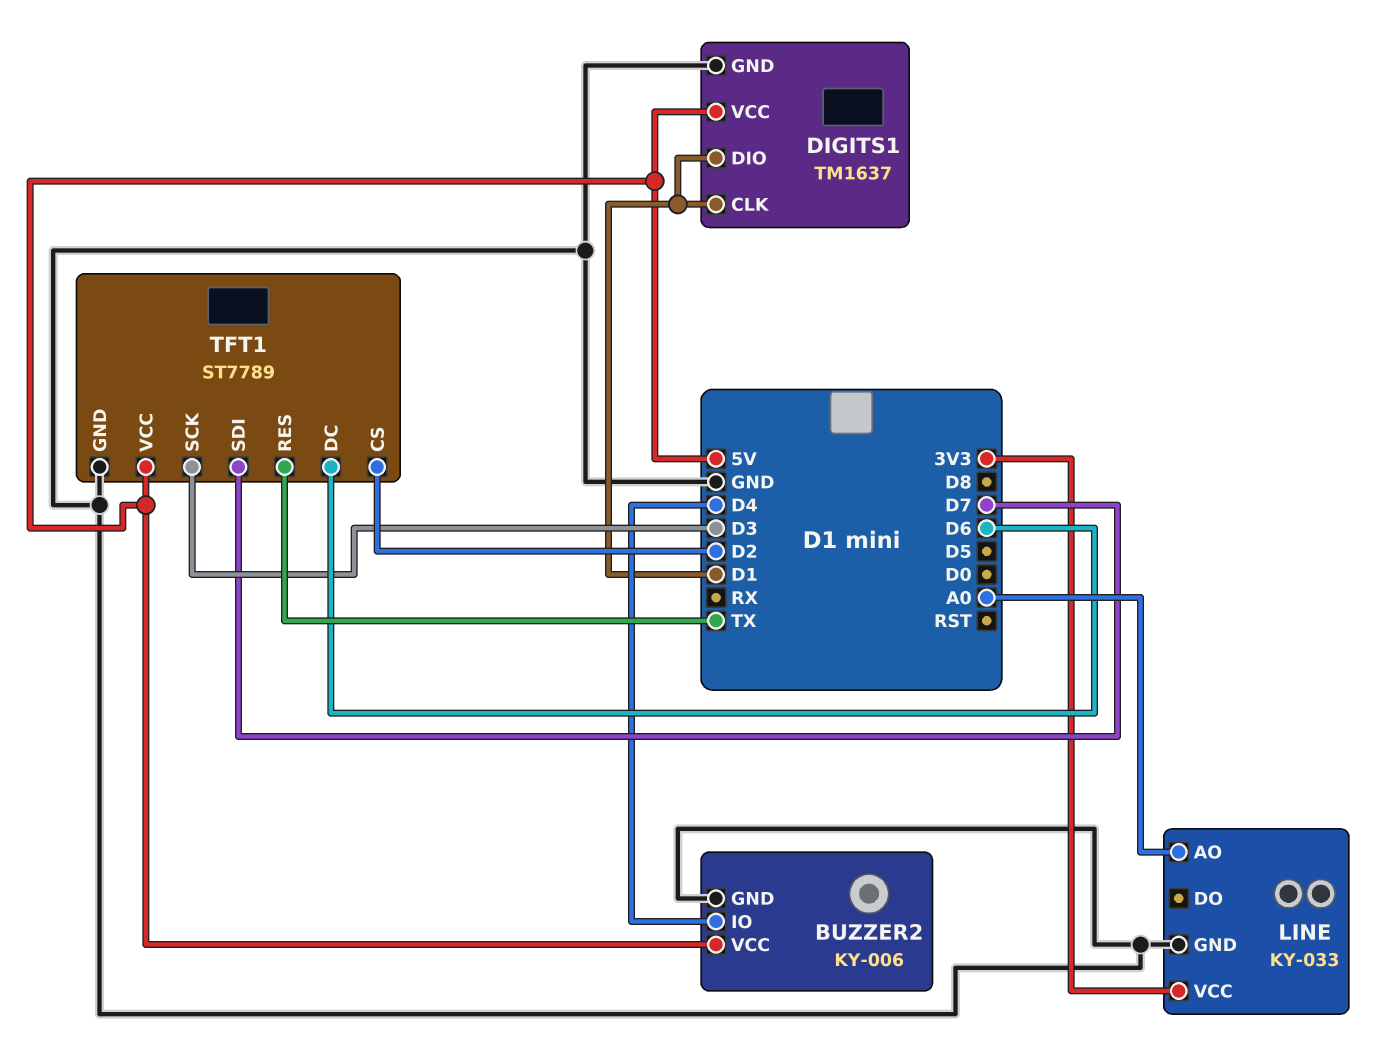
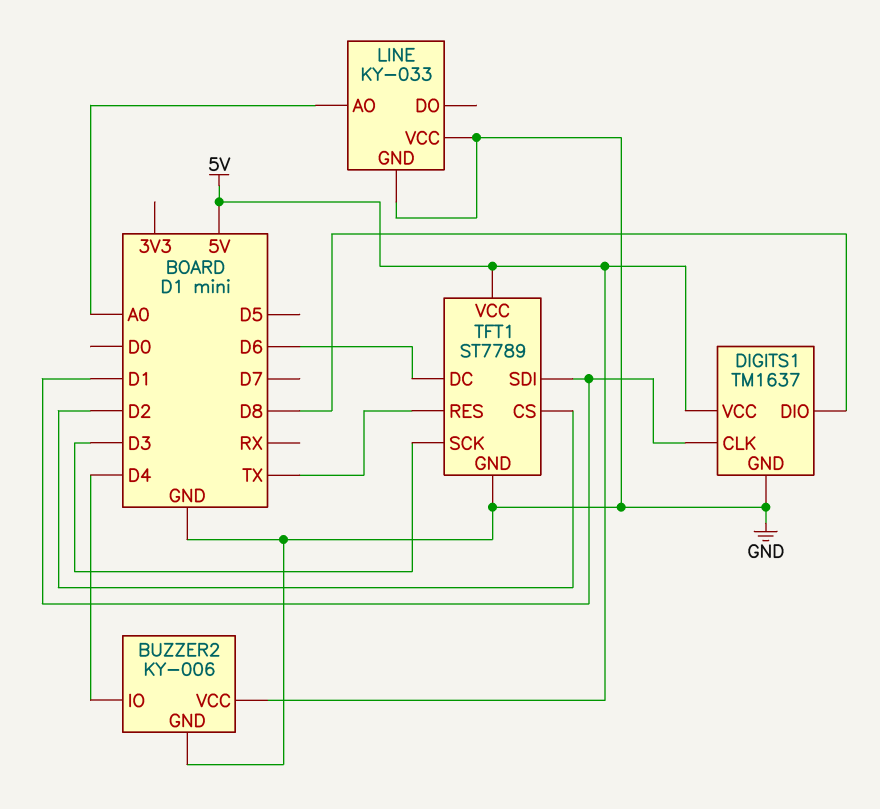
DIGITS1 pin DIO: D1 -> D8
LINE pin VCC: 3V3 -> GND
TFT1 pin SDI: D7 -> D1

